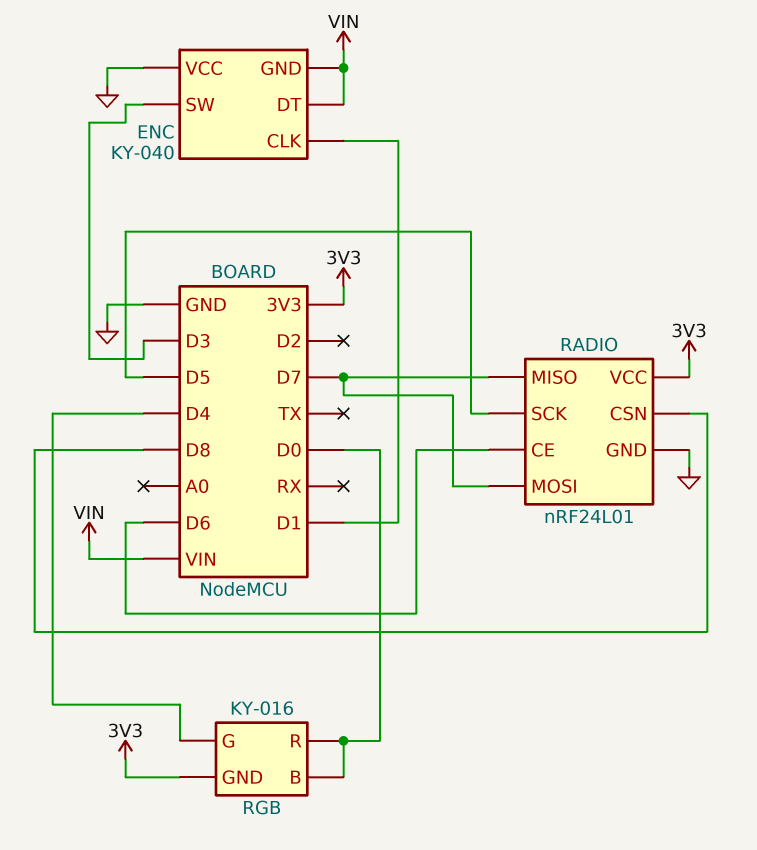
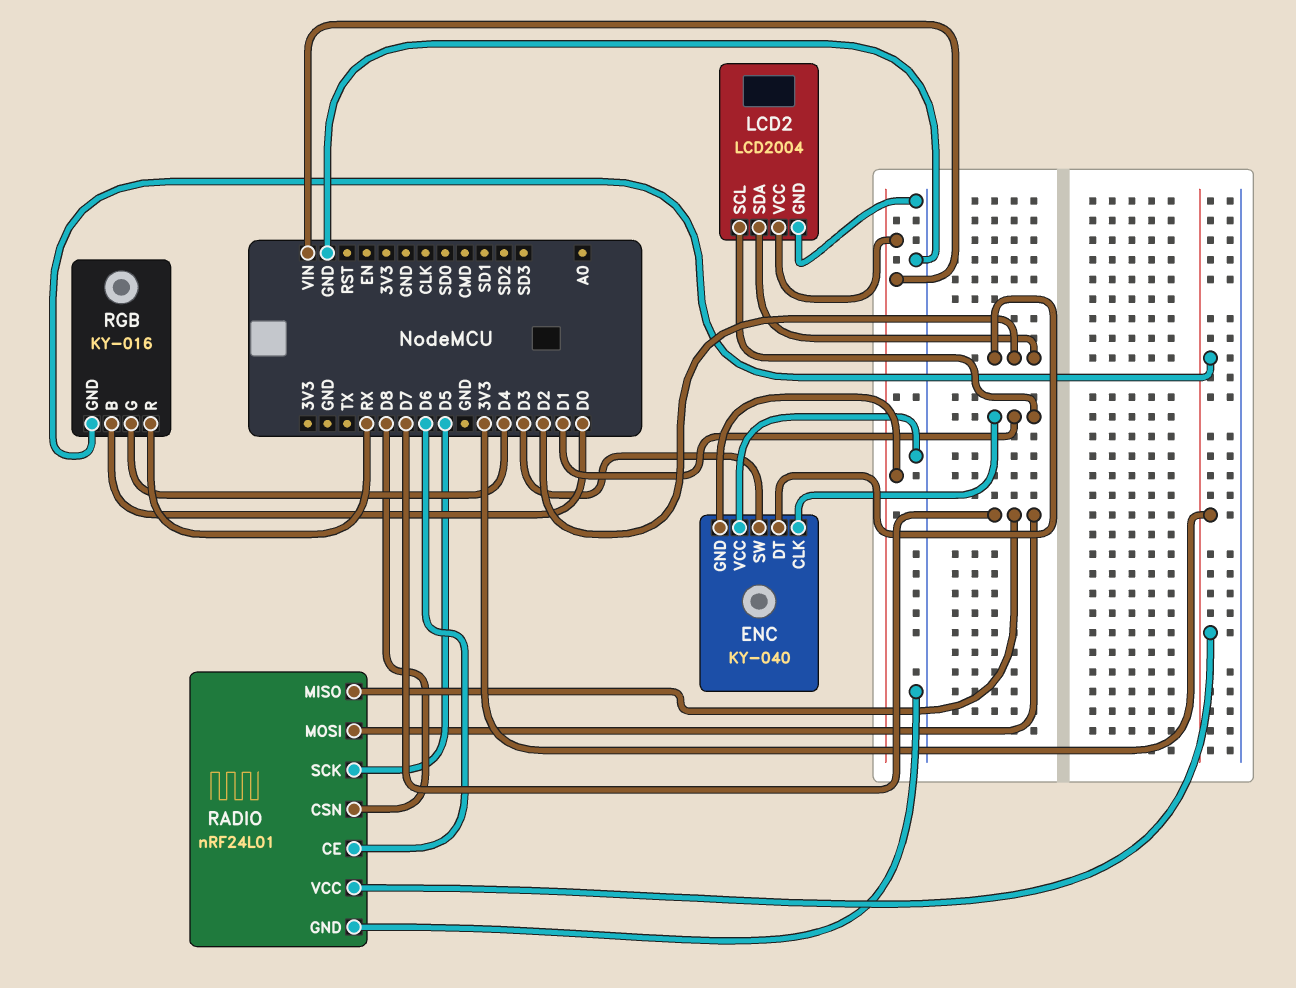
ENC pin DT: VIN -> D2
LCD2: none -> LCD2004
LCD2 pin GND: none -> GND
LCD2 pin SCL: none -> D1
LCD2 pin SDA: none -> D2
LCD2 pin VCC: none -> VIN
RGB pin R: D0 -> RX

